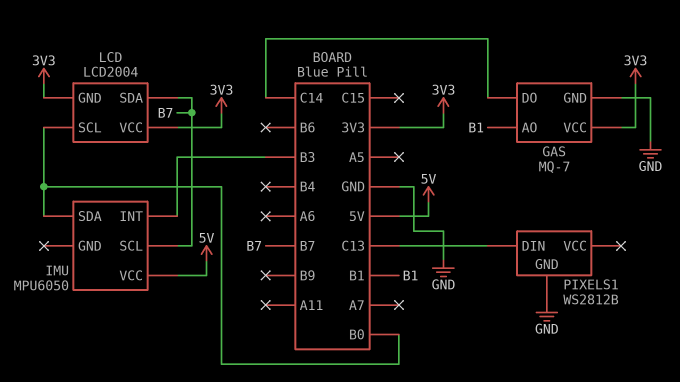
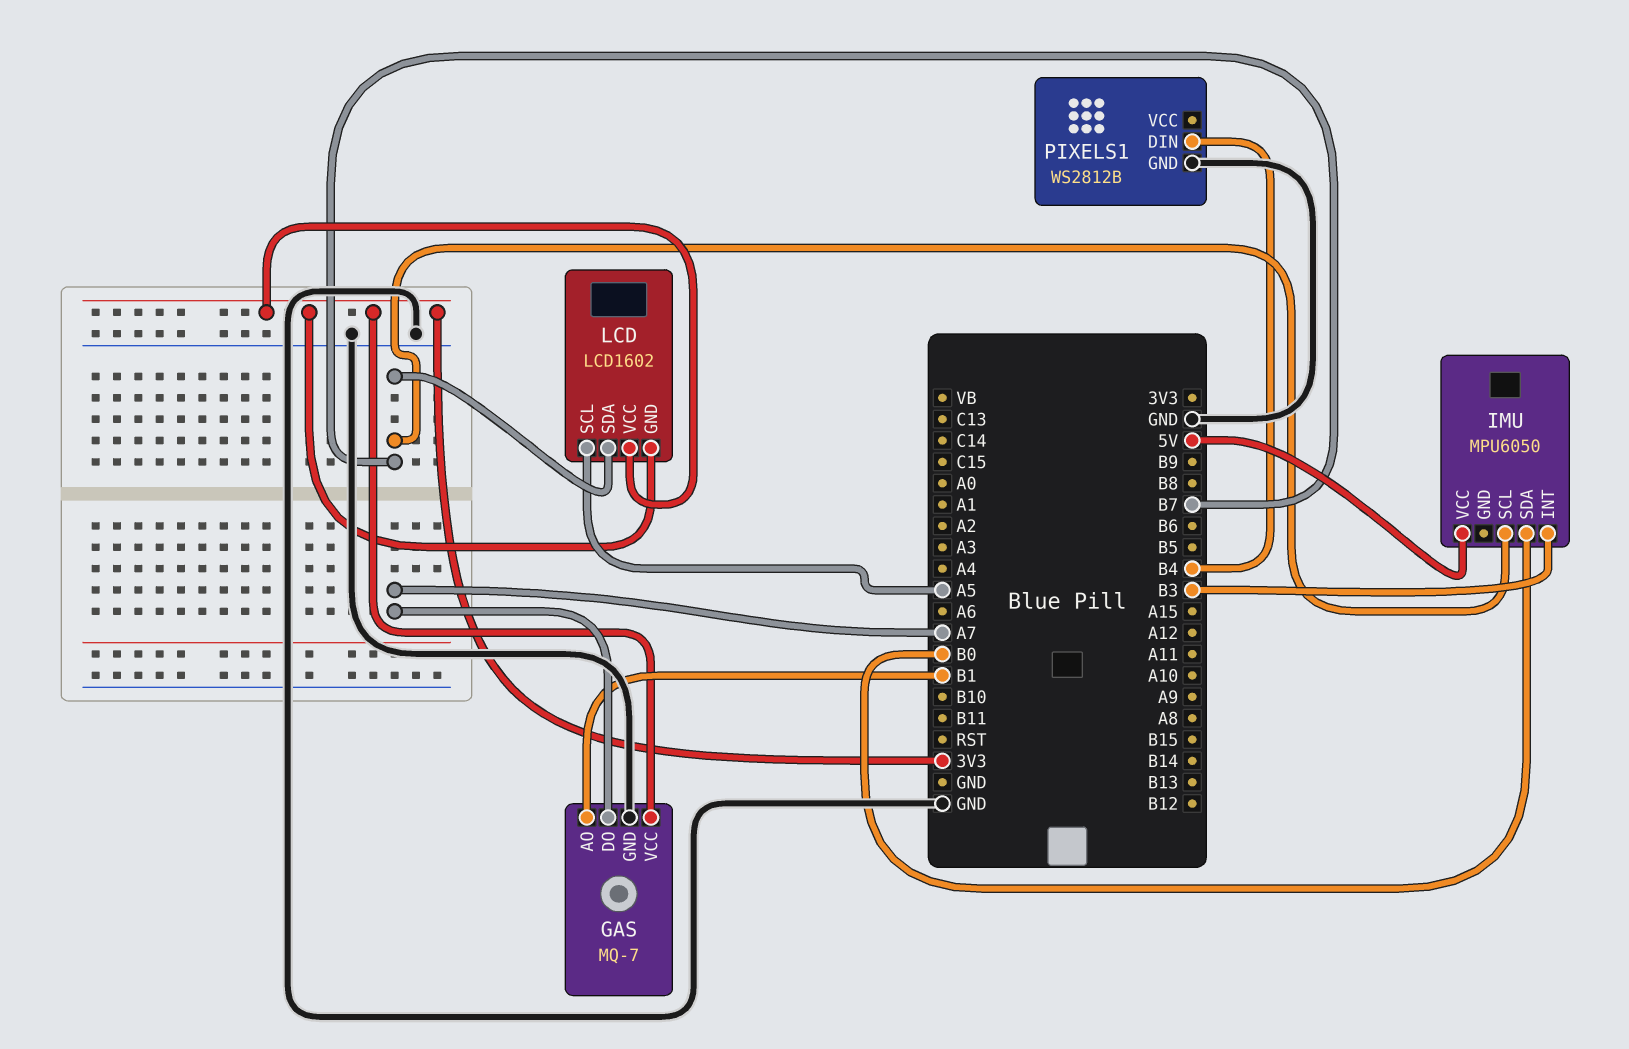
GAS pin DO: C14 -> A7
LCD: LCD2004 -> LCD1602
LCD pin SCL: B0 -> A5
PIXELS1 pin DIN: C13 -> B4

